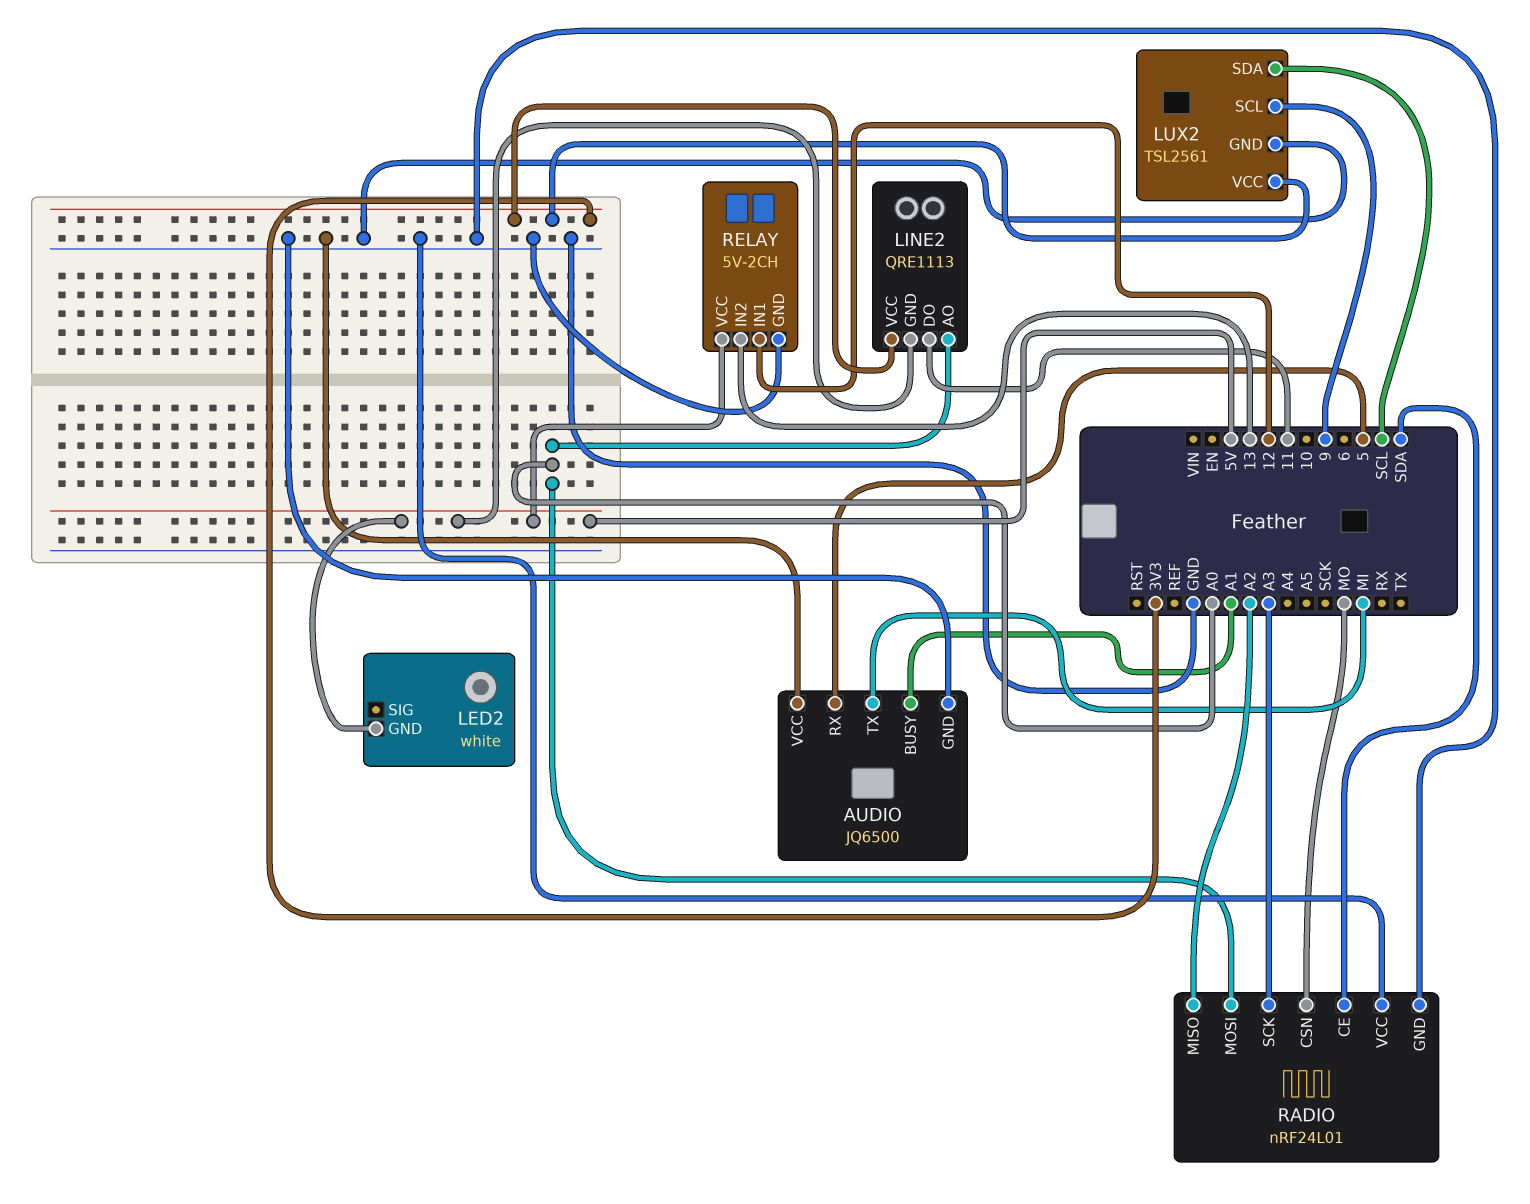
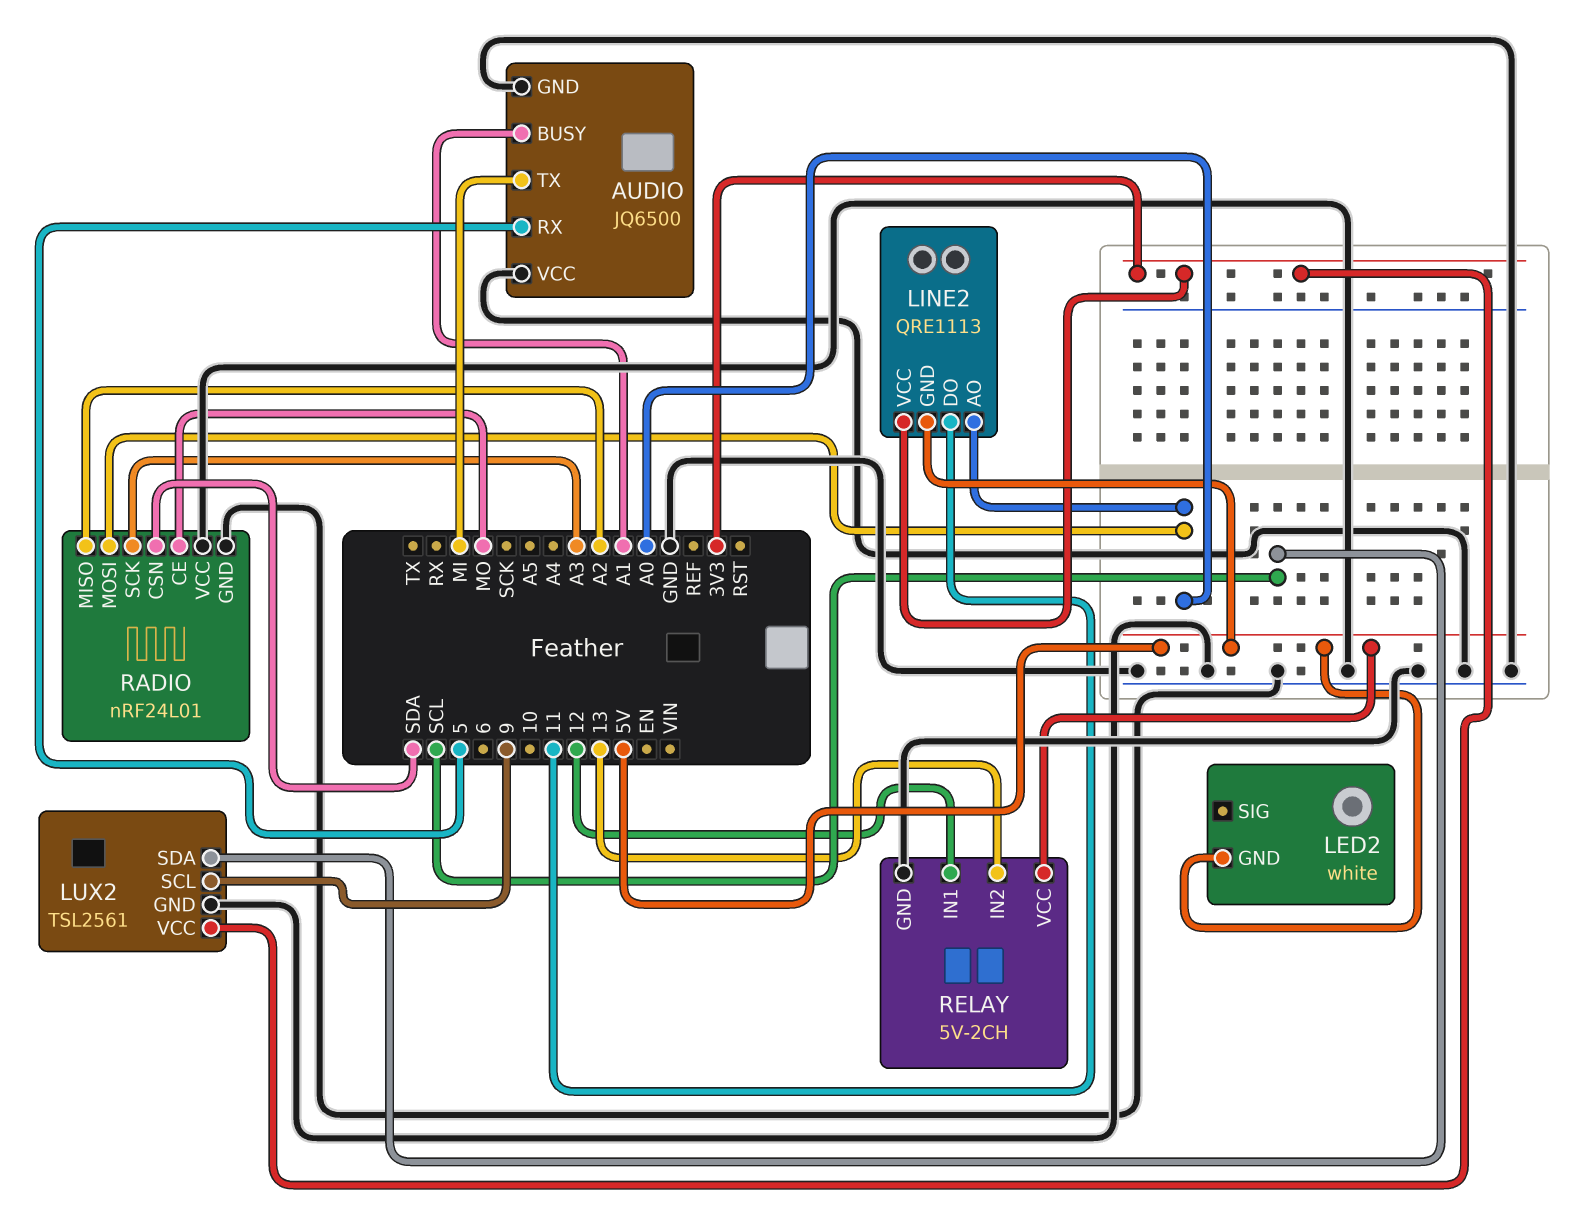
RADIO pin CE: SDA -> MO
RADIO pin CSN: MO -> SDA

